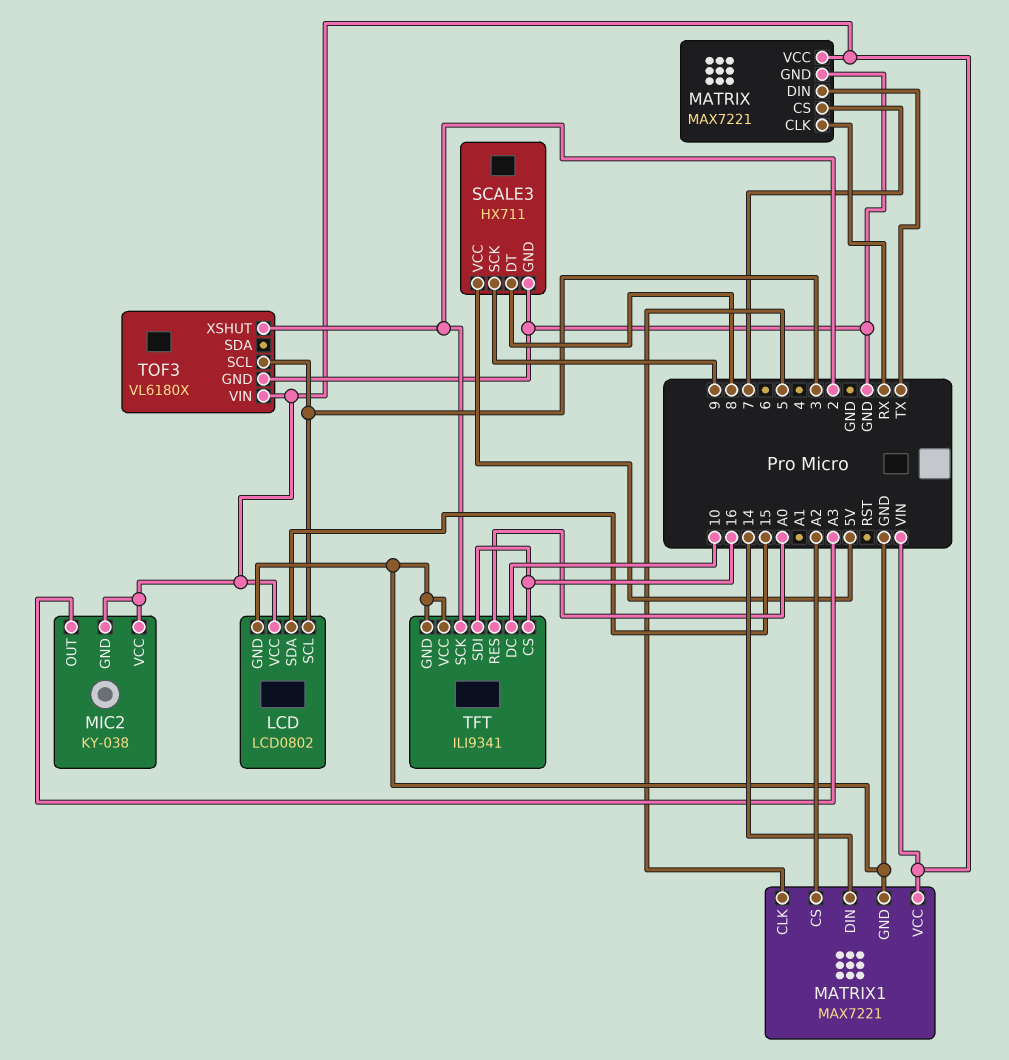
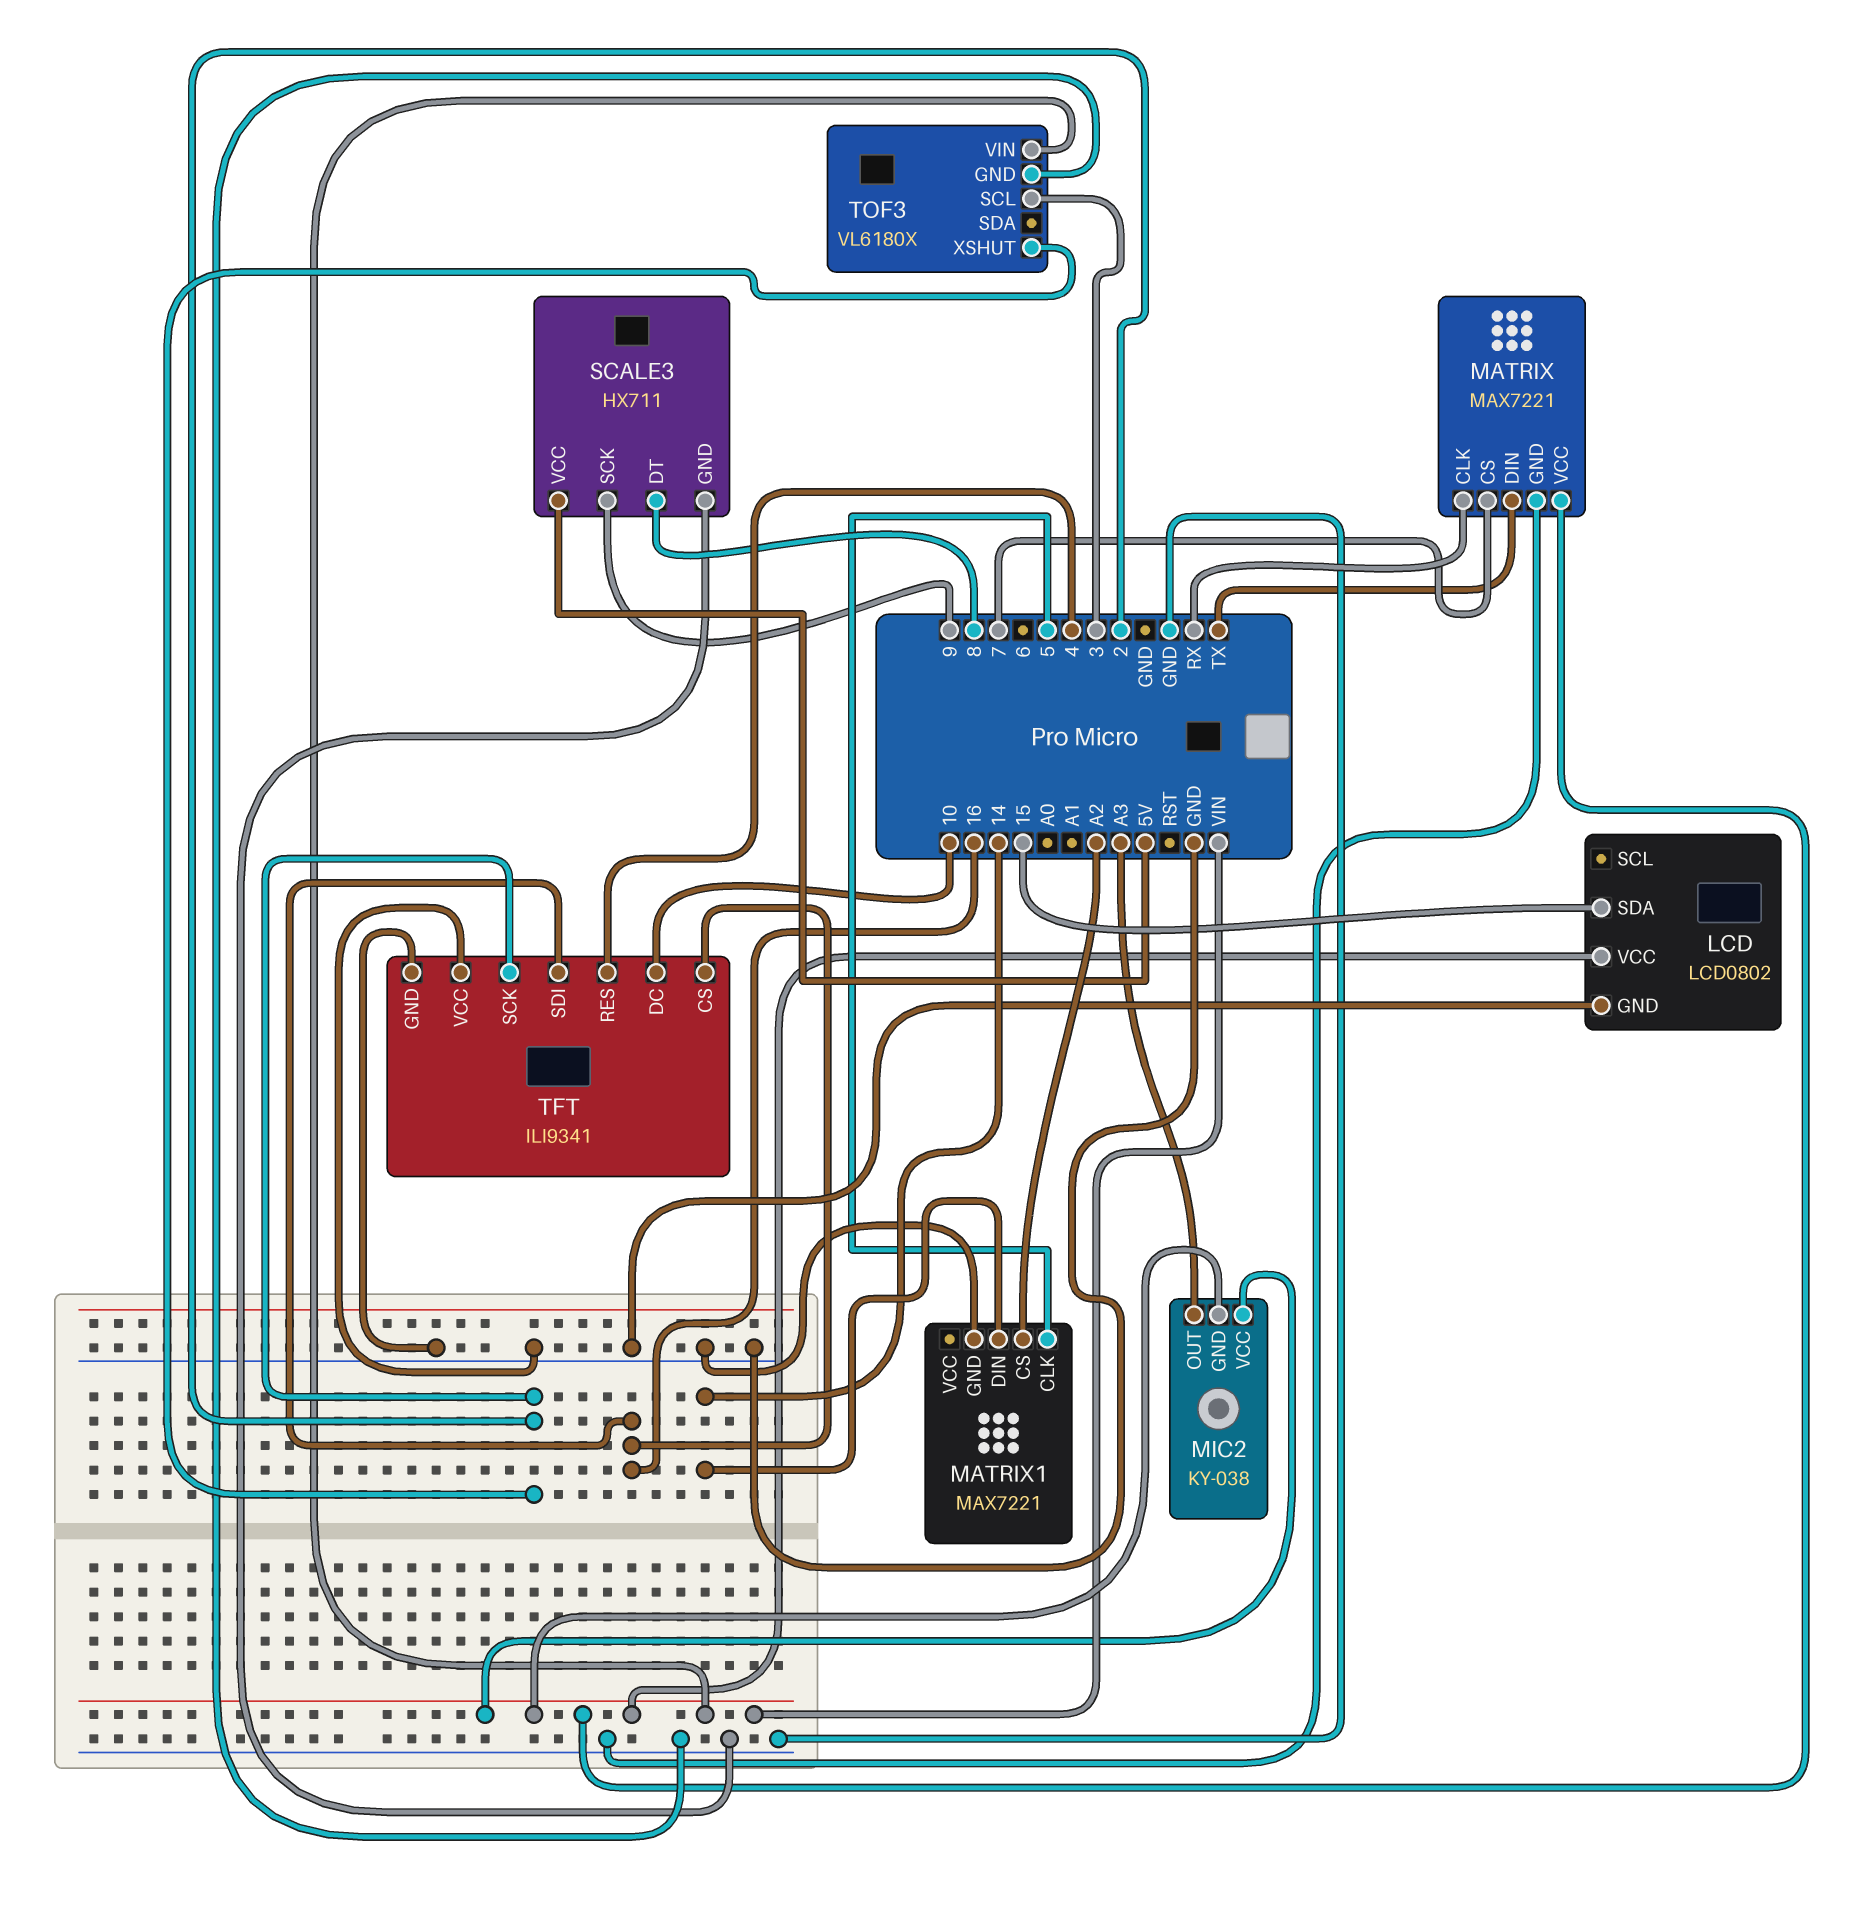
LCD pin SCL: 3 -> none
MATRIX1 pin VCC: VIN -> none
TFT pin RES: A0 -> 4

